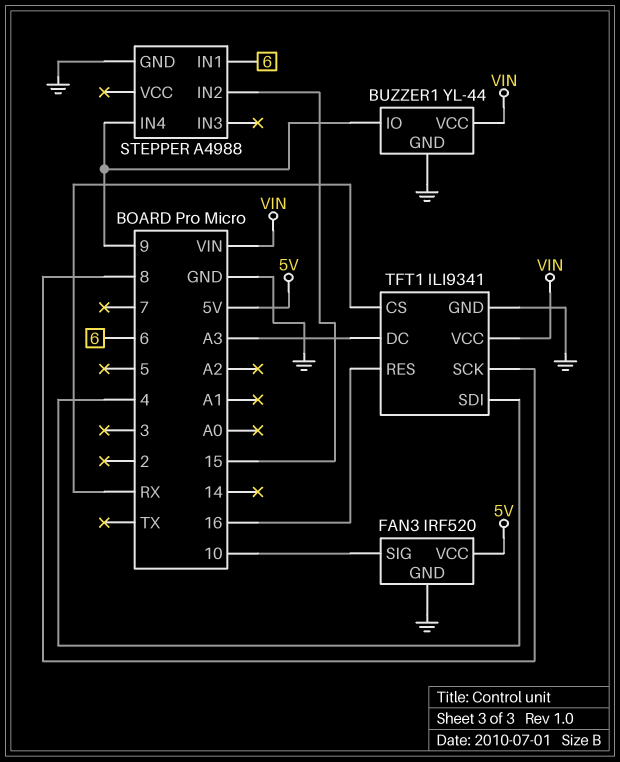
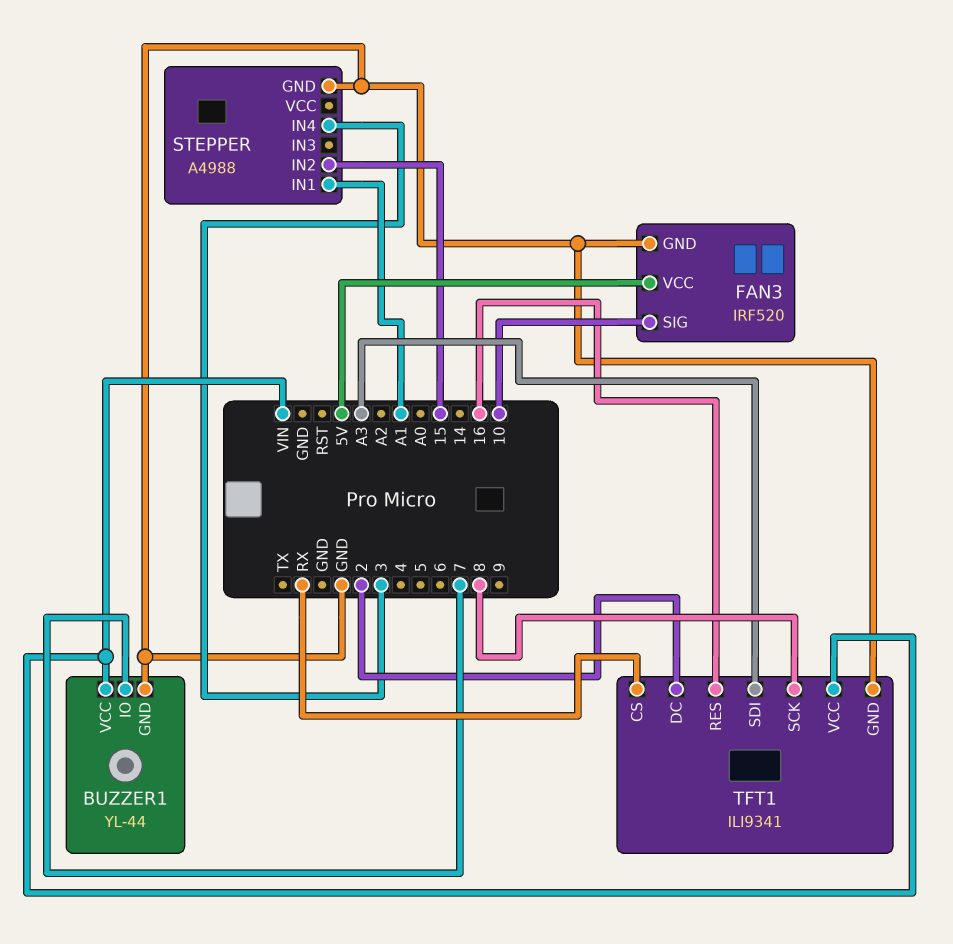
BUZZER1 pin IO: 9 -> 7
STEPPER pin IN1: 6 -> A1
STEPPER pin IN4: 9 -> 3
TFT1 pin DC: A3 -> 2
TFT1 pin SDI: 4 -> A3

